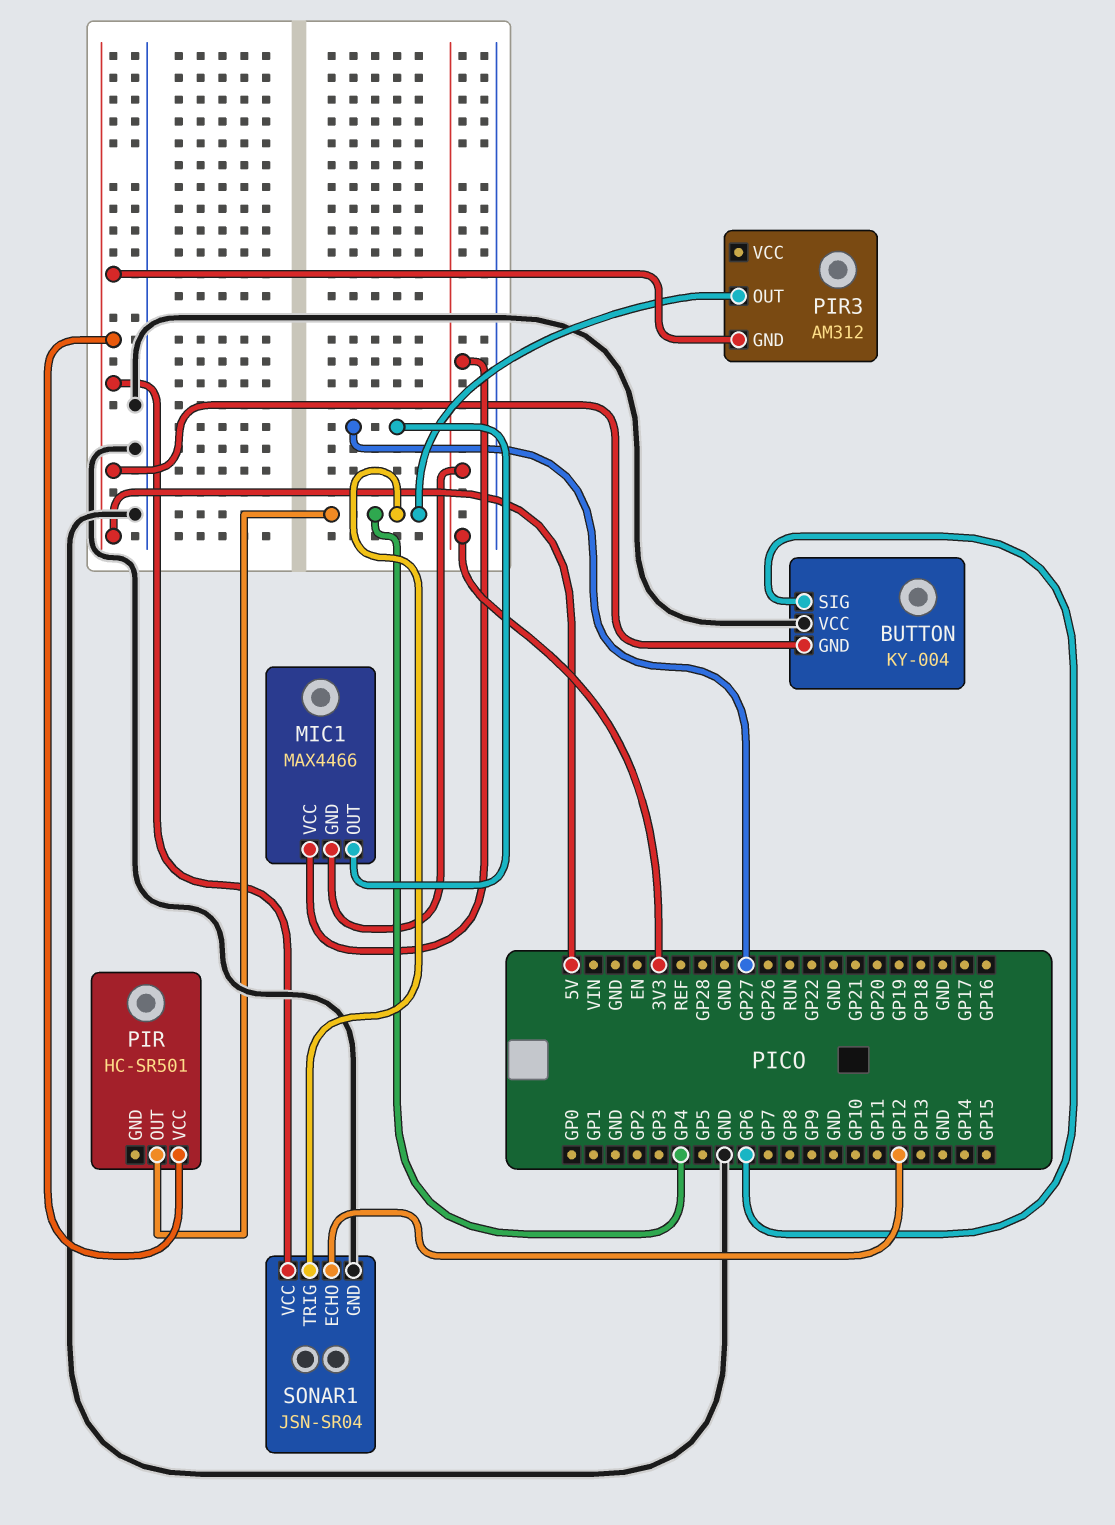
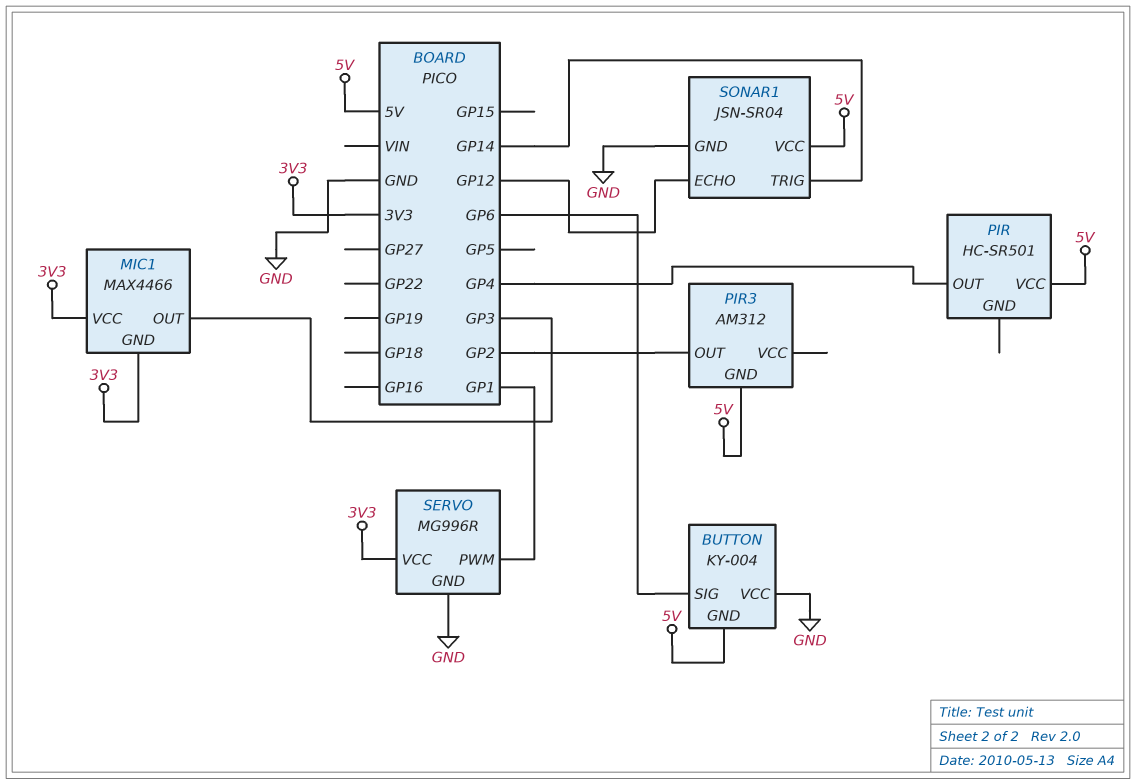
MIC1 pin OUT: GP27 -> GP3
PIR3 pin OUT: GP4 -> GP2
SERVO: none -> MG996R
SERVO pin GND: none -> GND
SERVO pin PWM: none -> GP1
SERVO pin VCC: none -> 3V3
SONAR1 pin TRIG: GP4 -> GP14

